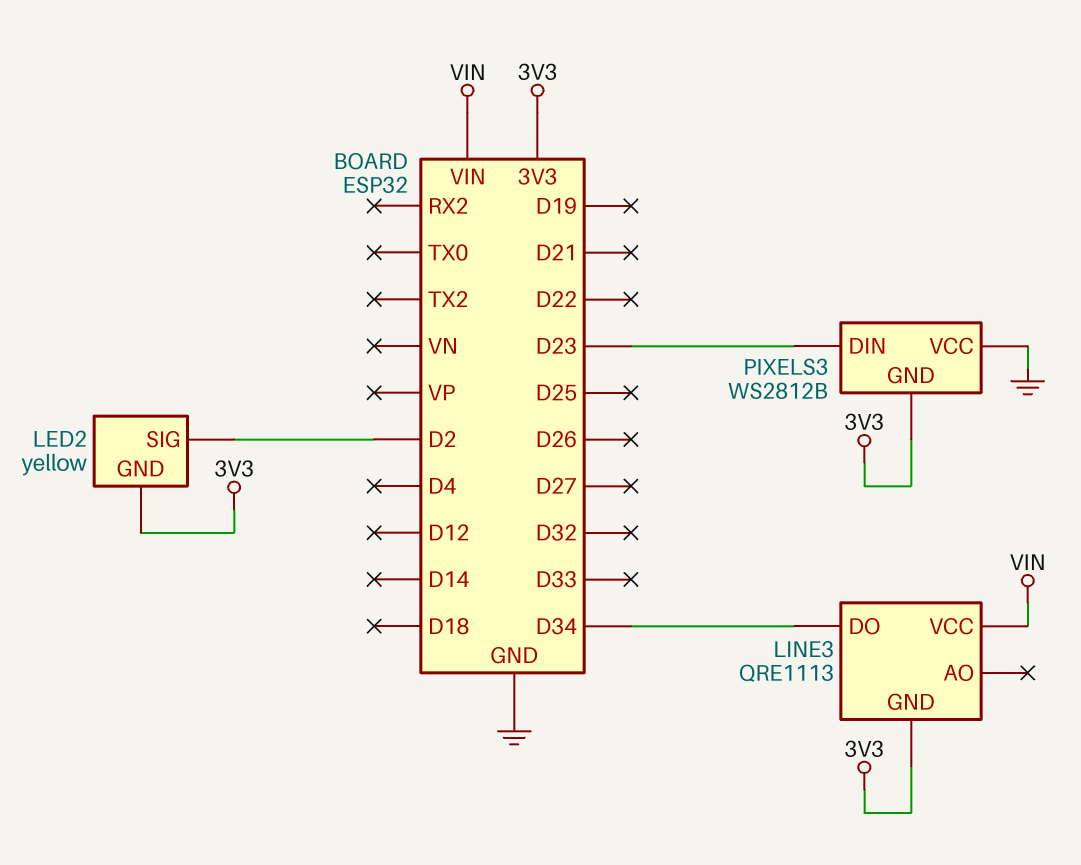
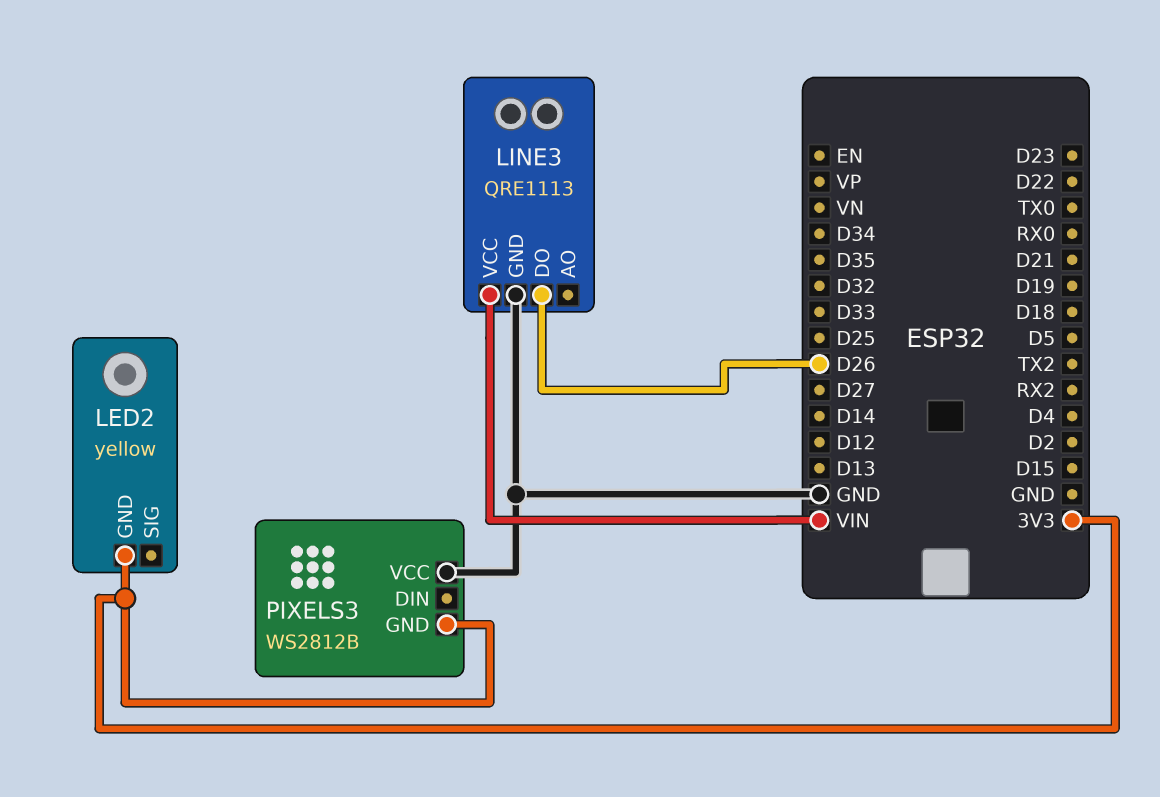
LED2 pin SIG: D2 -> none
LINE3 pin DO: D34 -> D26
LINE3 pin GND: 3V3 -> GND
PIXELS3 pin DIN: D23 -> none

